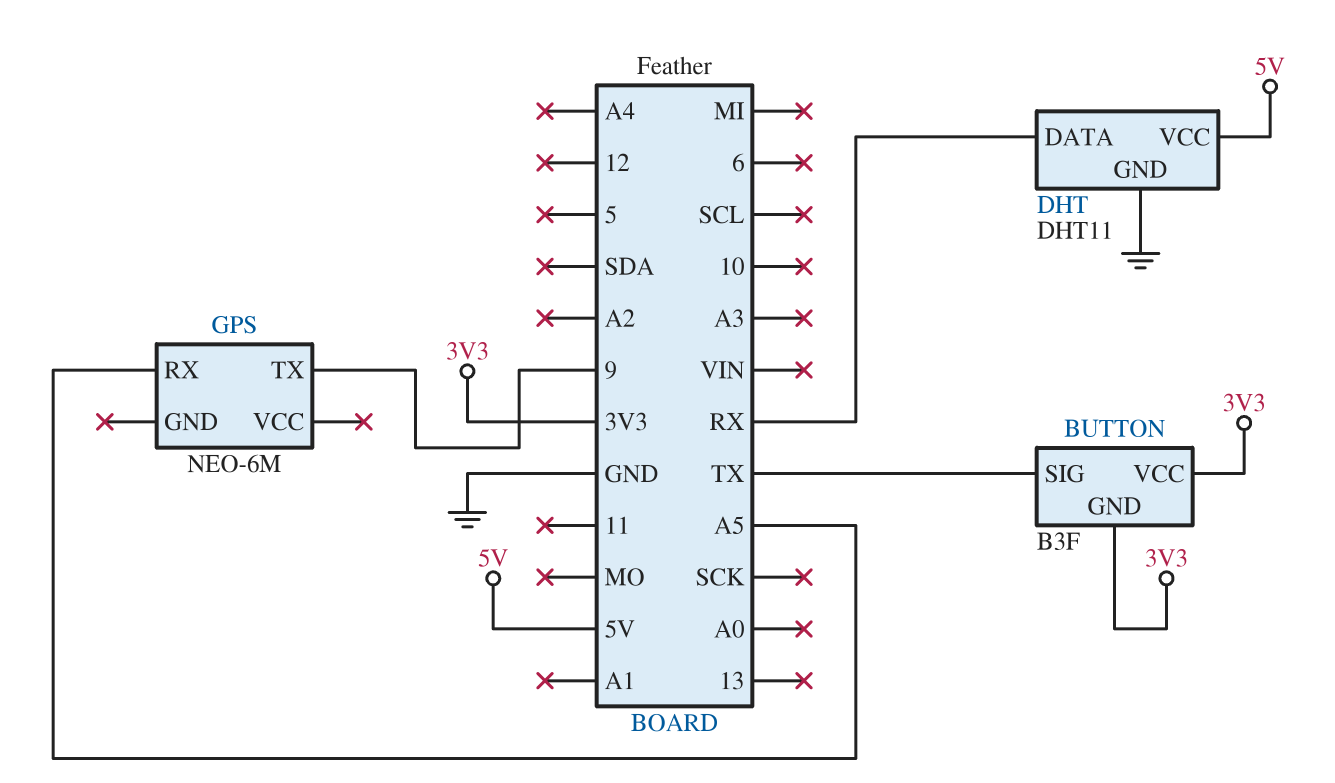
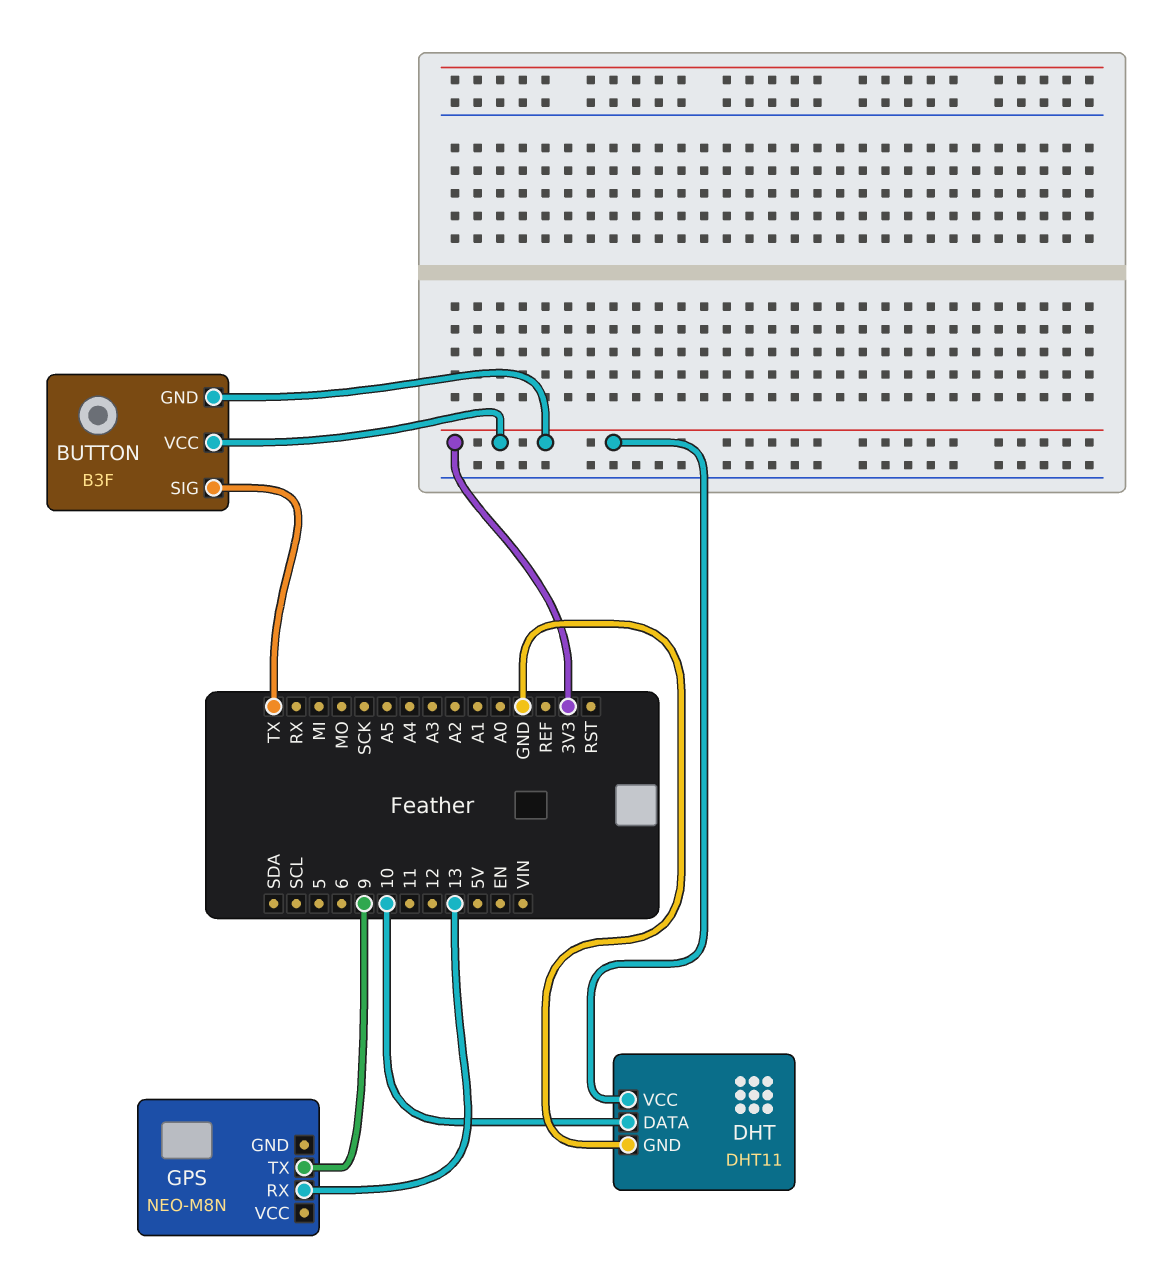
DHT pin DATA: RX -> 10
DHT pin VCC: 5V -> 3V3
GPS: NEO-6M -> NEO-M8N
GPS pin RX: A5 -> 13

